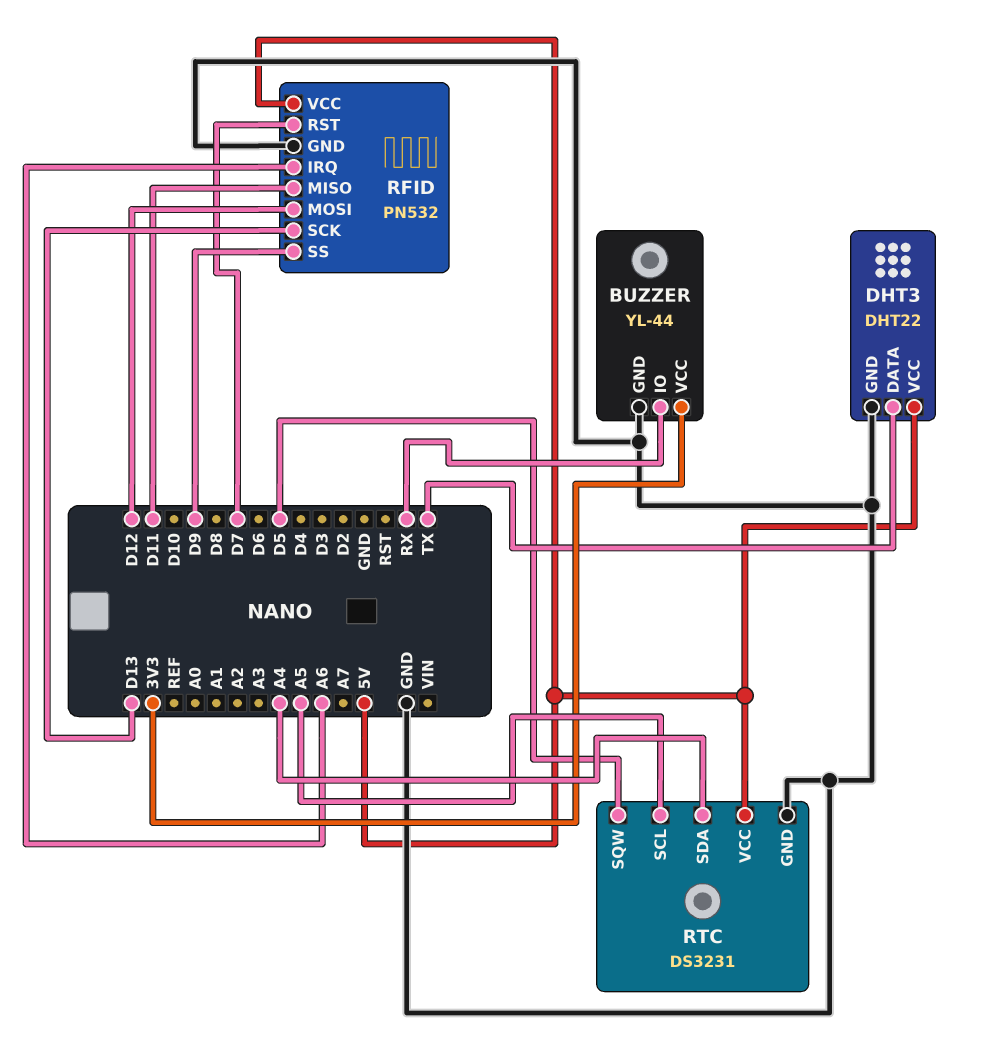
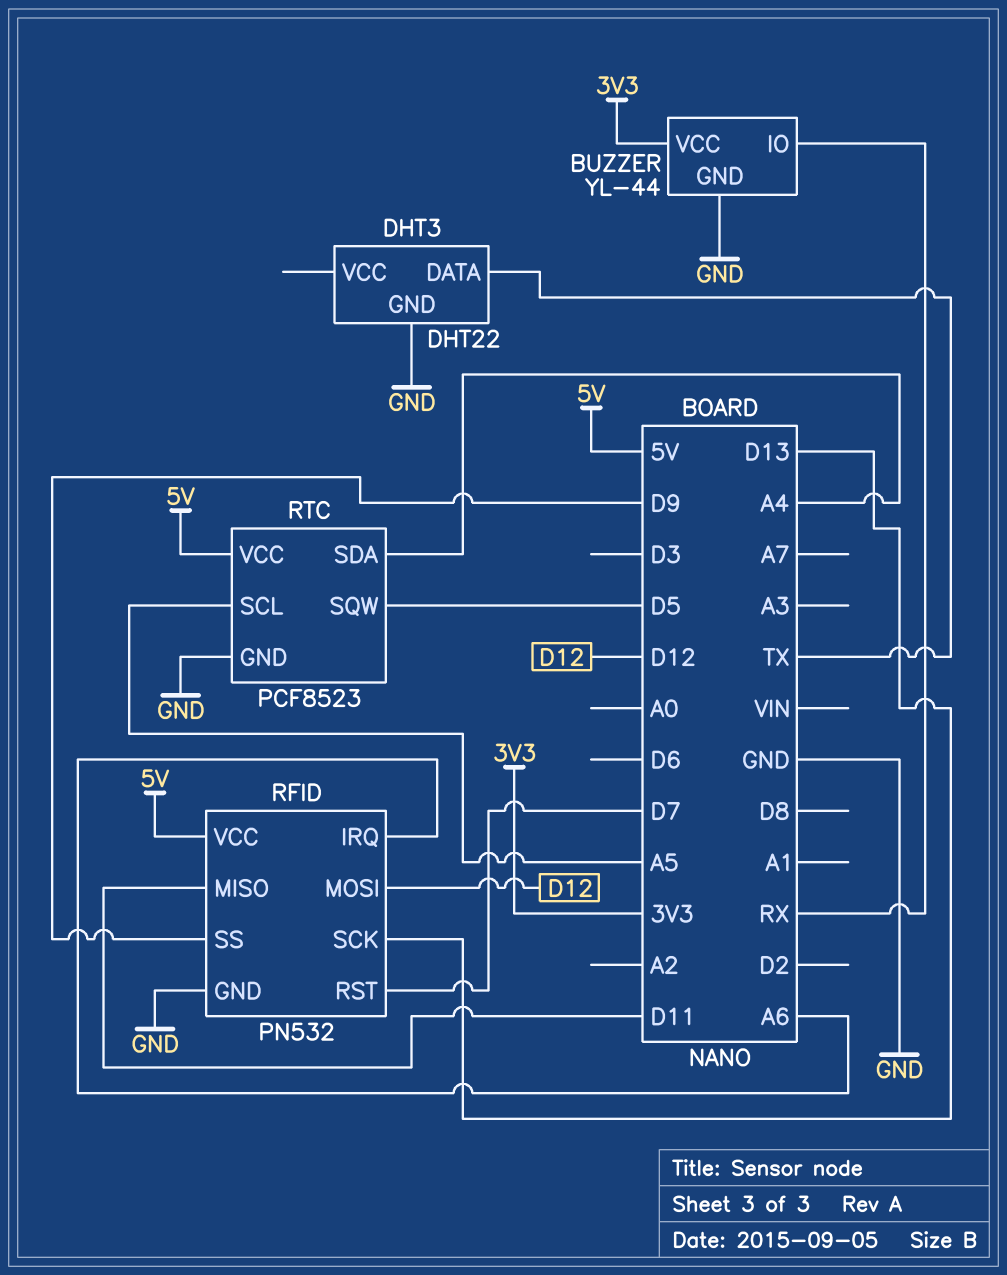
DHT3 pin VCC: 5V -> none
RTC: DS3231 -> PCF8523

